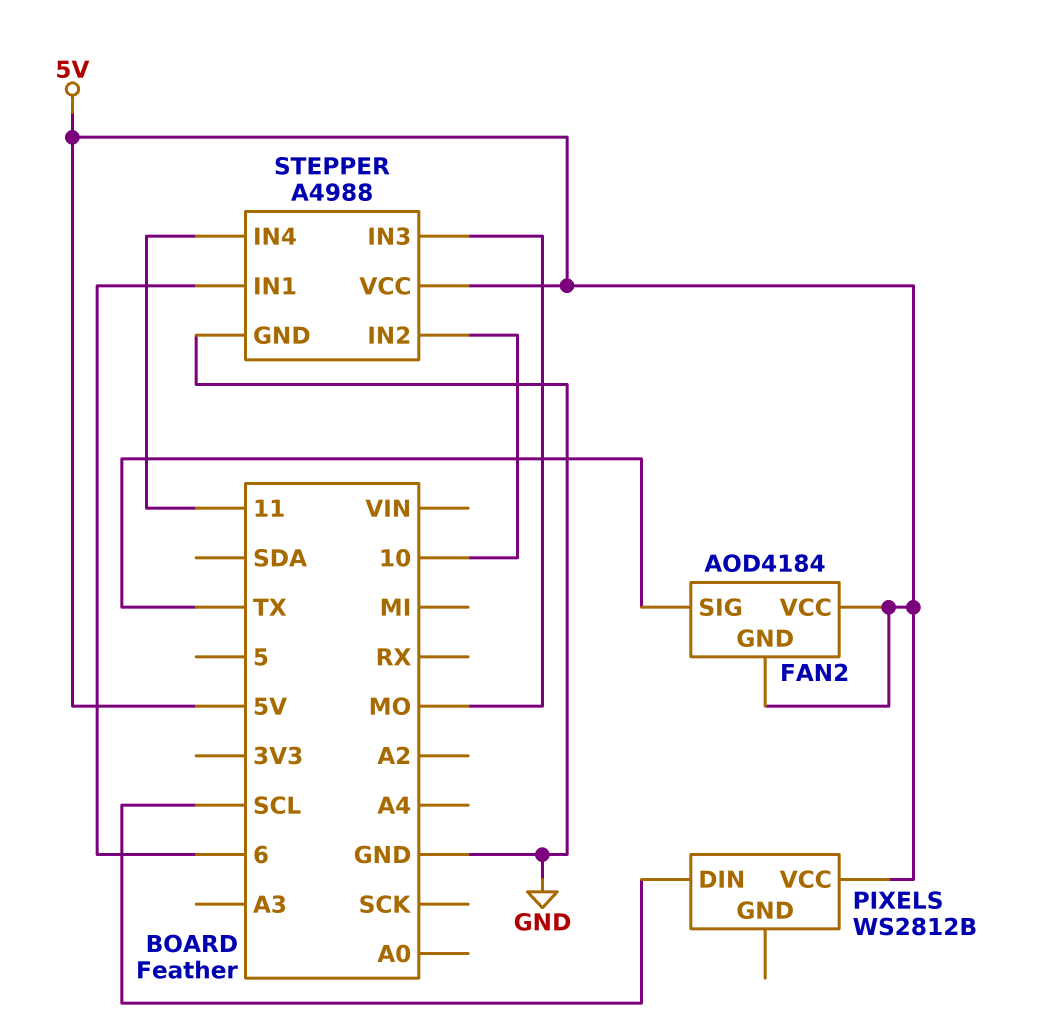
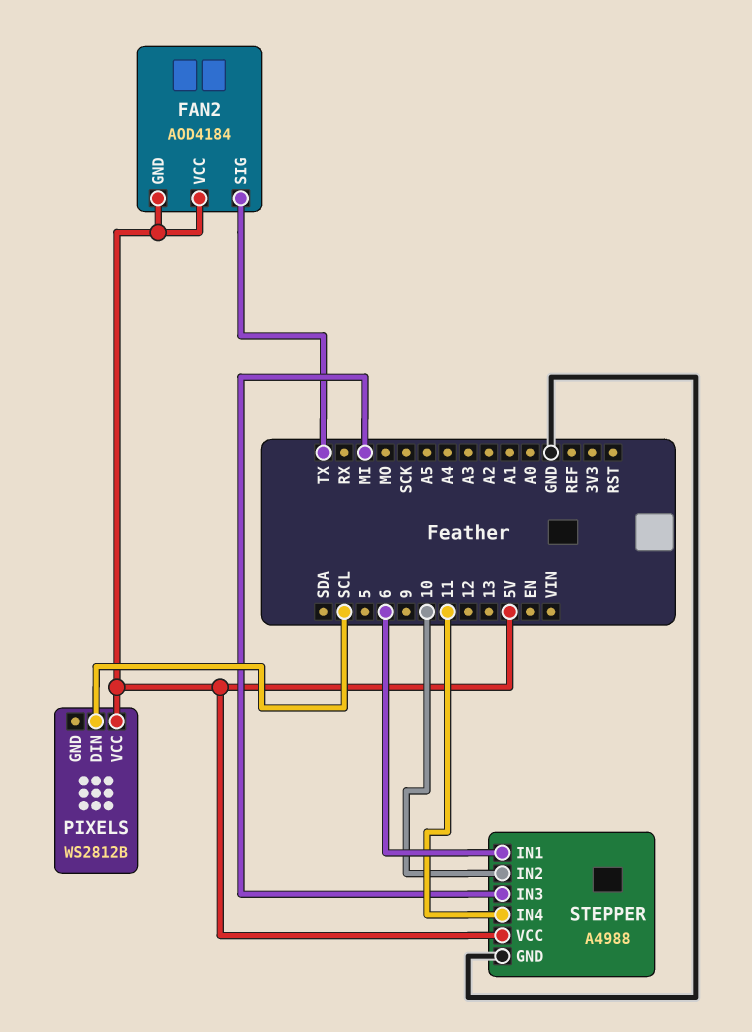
STEPPER pin IN3: MO -> MI

